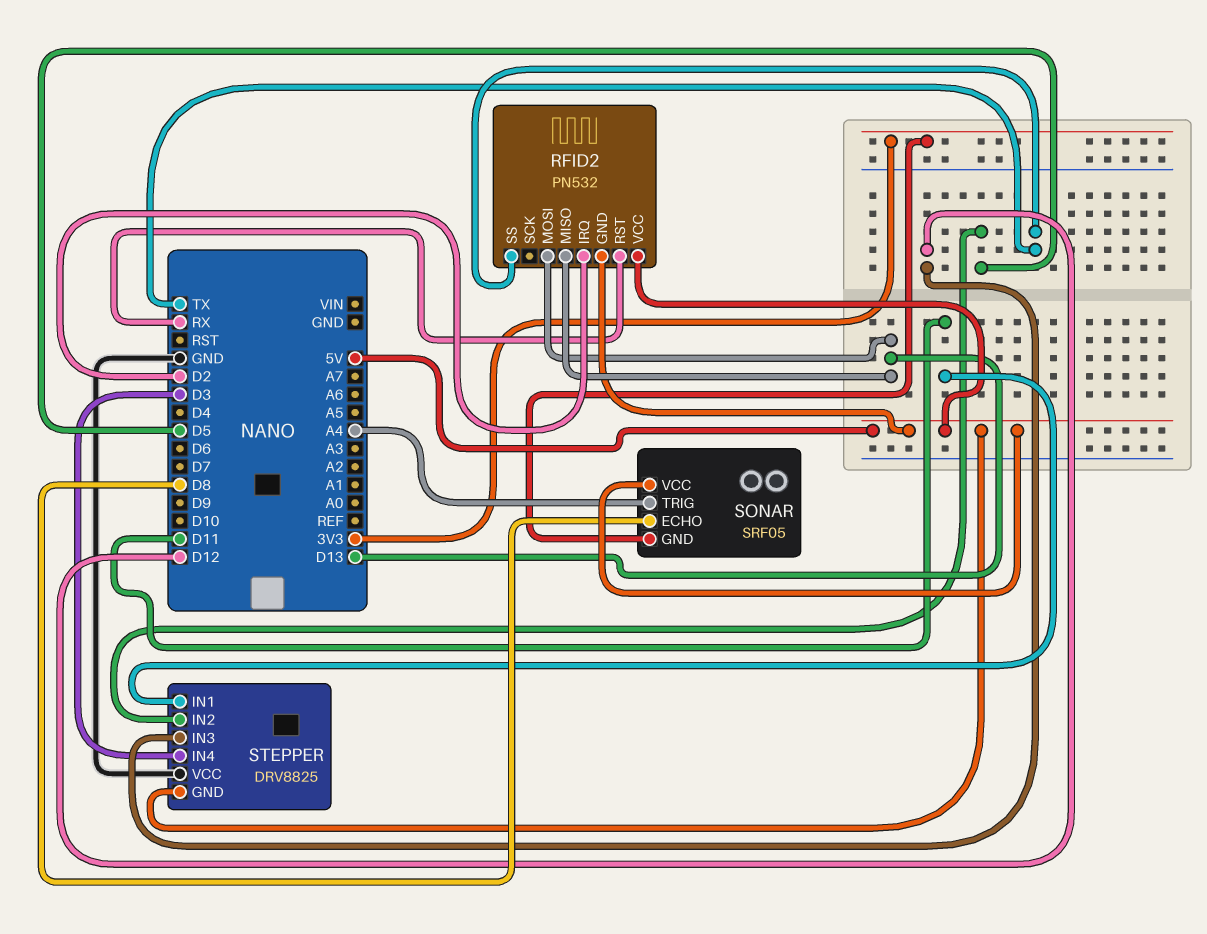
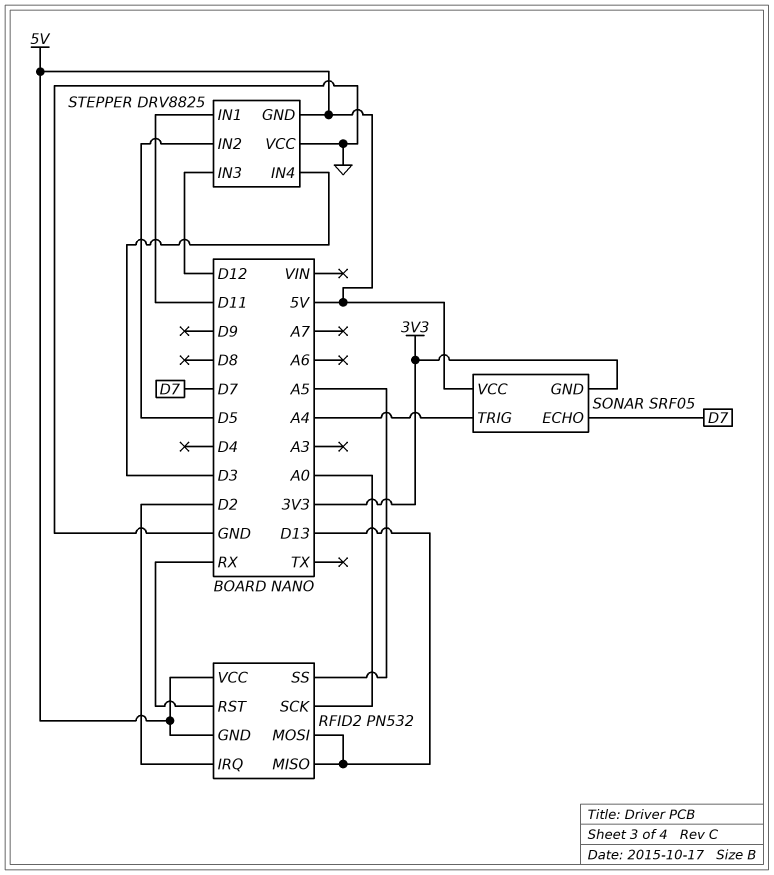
RFID2 pin SCK: none -> A0
RFID2 pin SS: TX -> A5
SONAR pin ECHO: D8 -> D7

